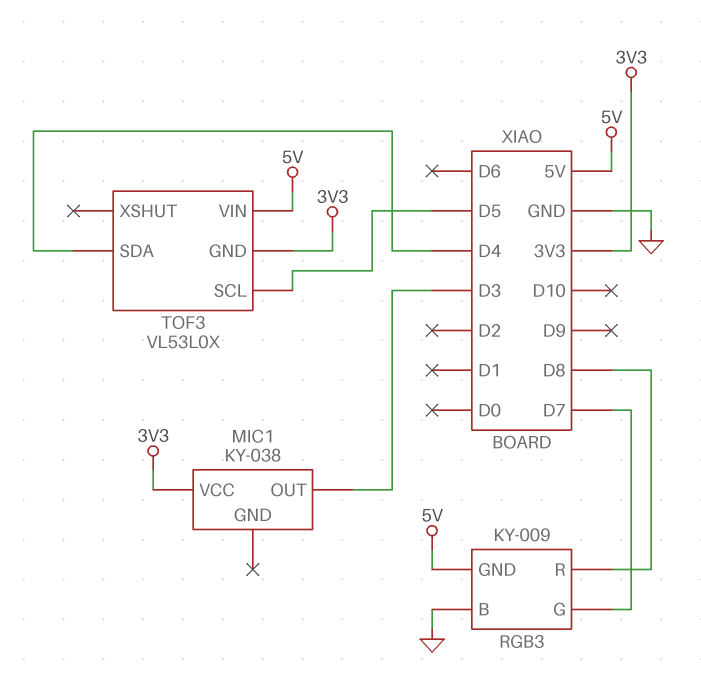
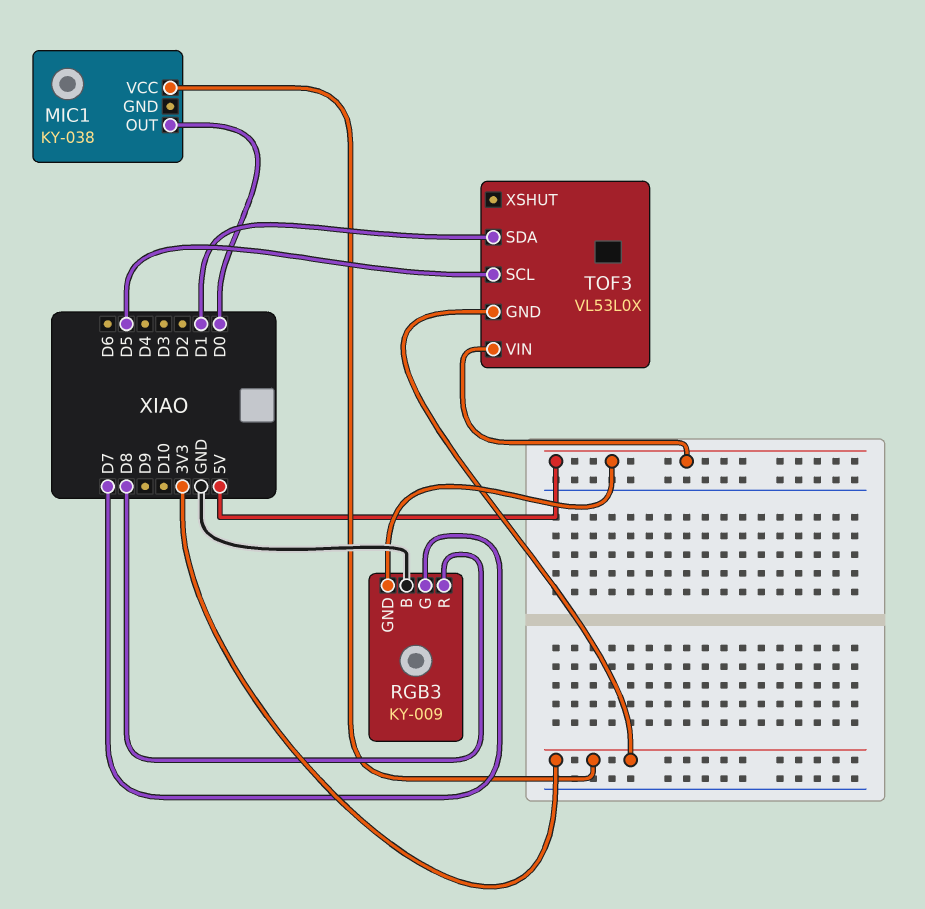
MIC1 pin OUT: D3 -> D0
TOF3 pin SDA: D4 -> D1

